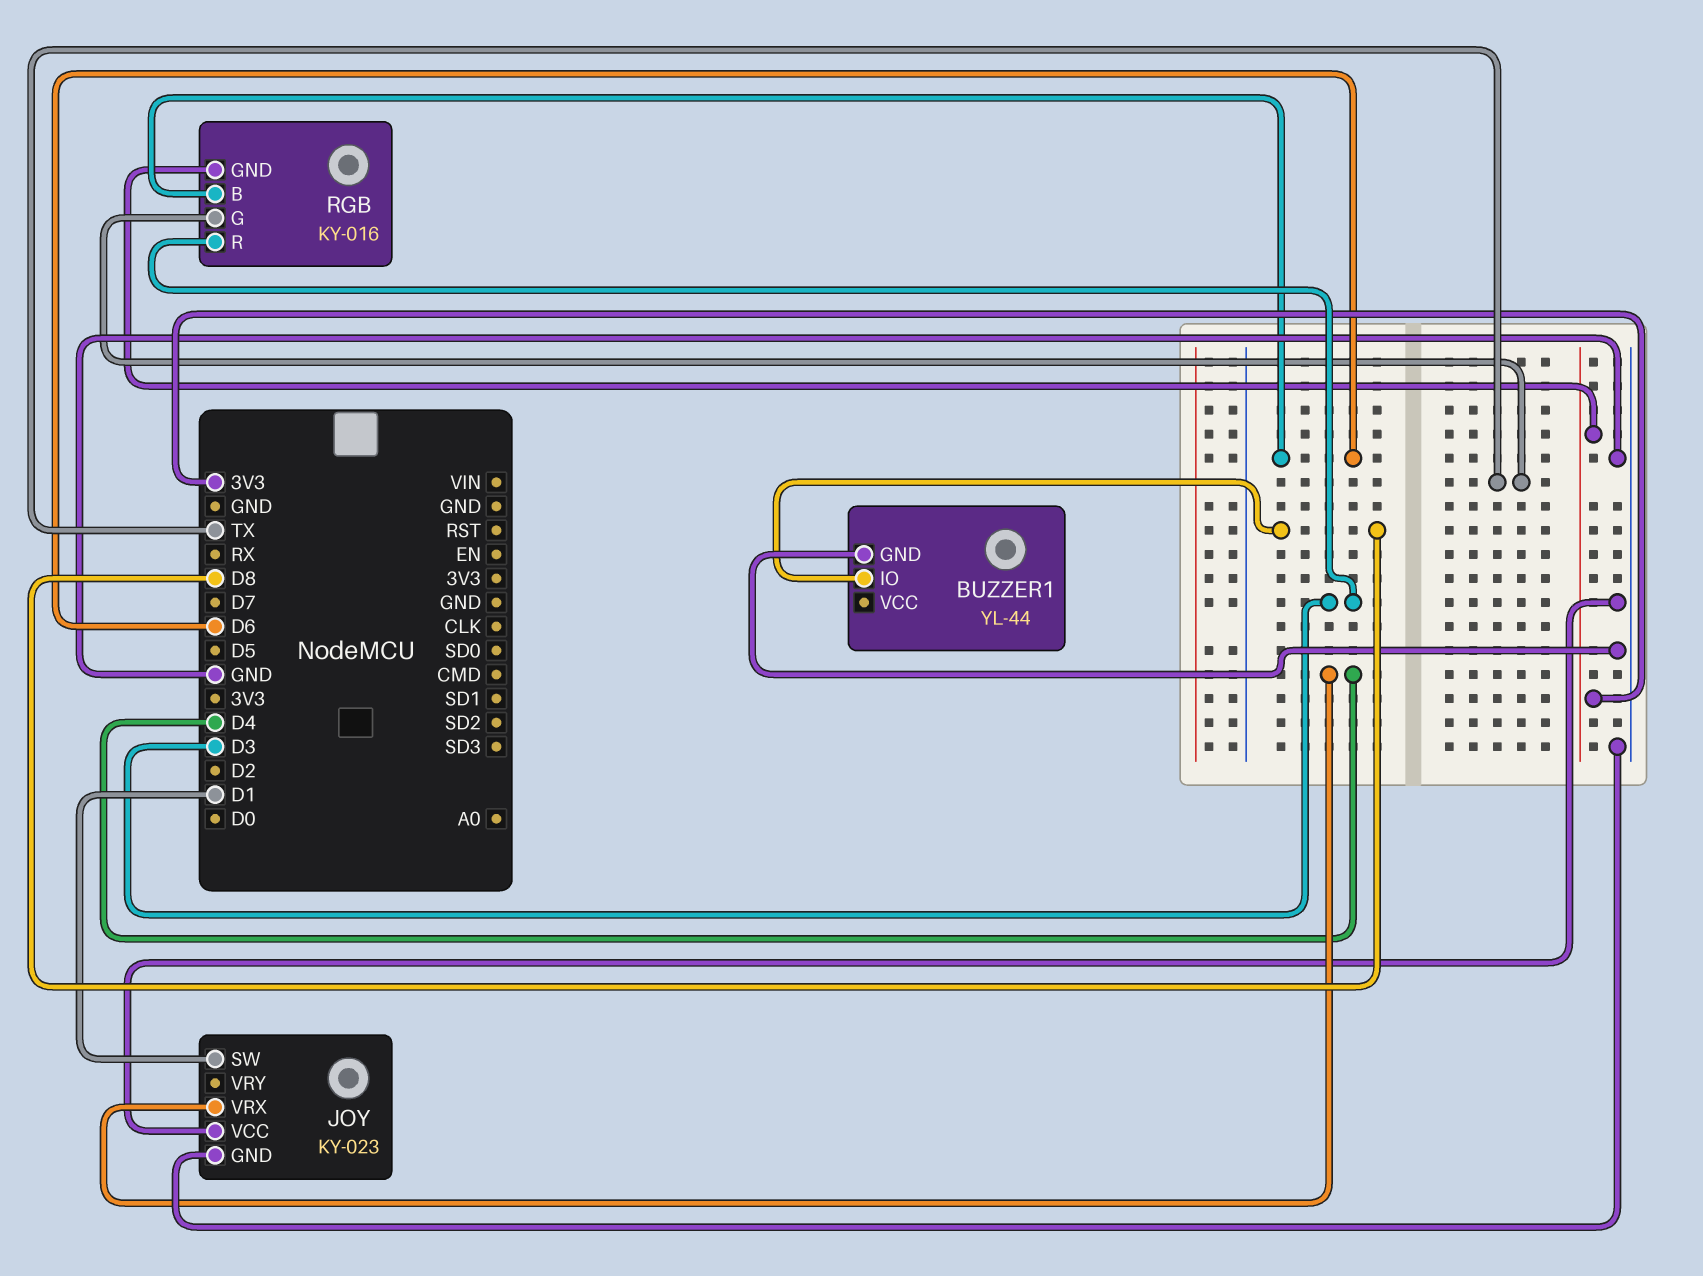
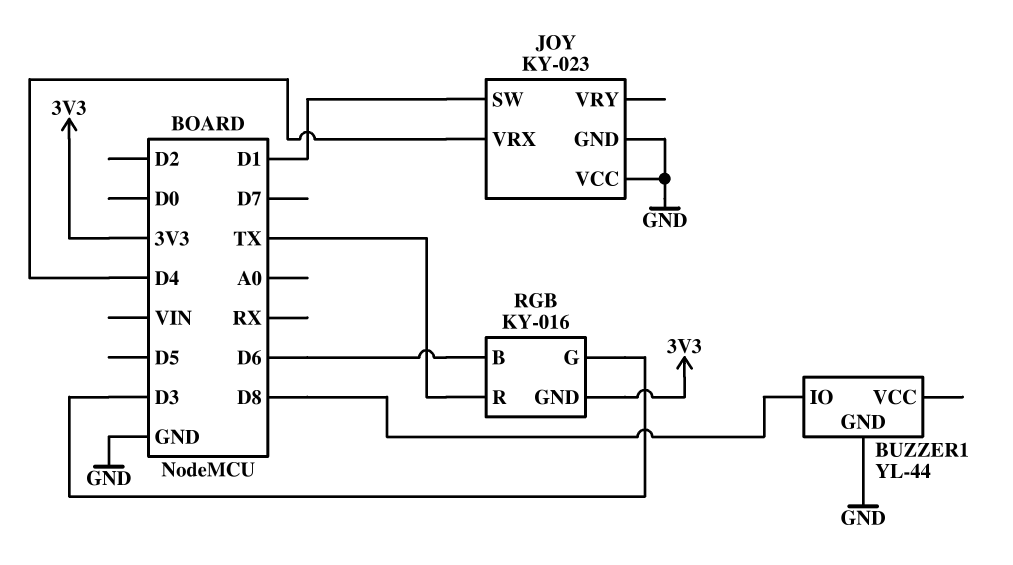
RGB pin G: TX -> D3
RGB pin R: D3 -> TX

